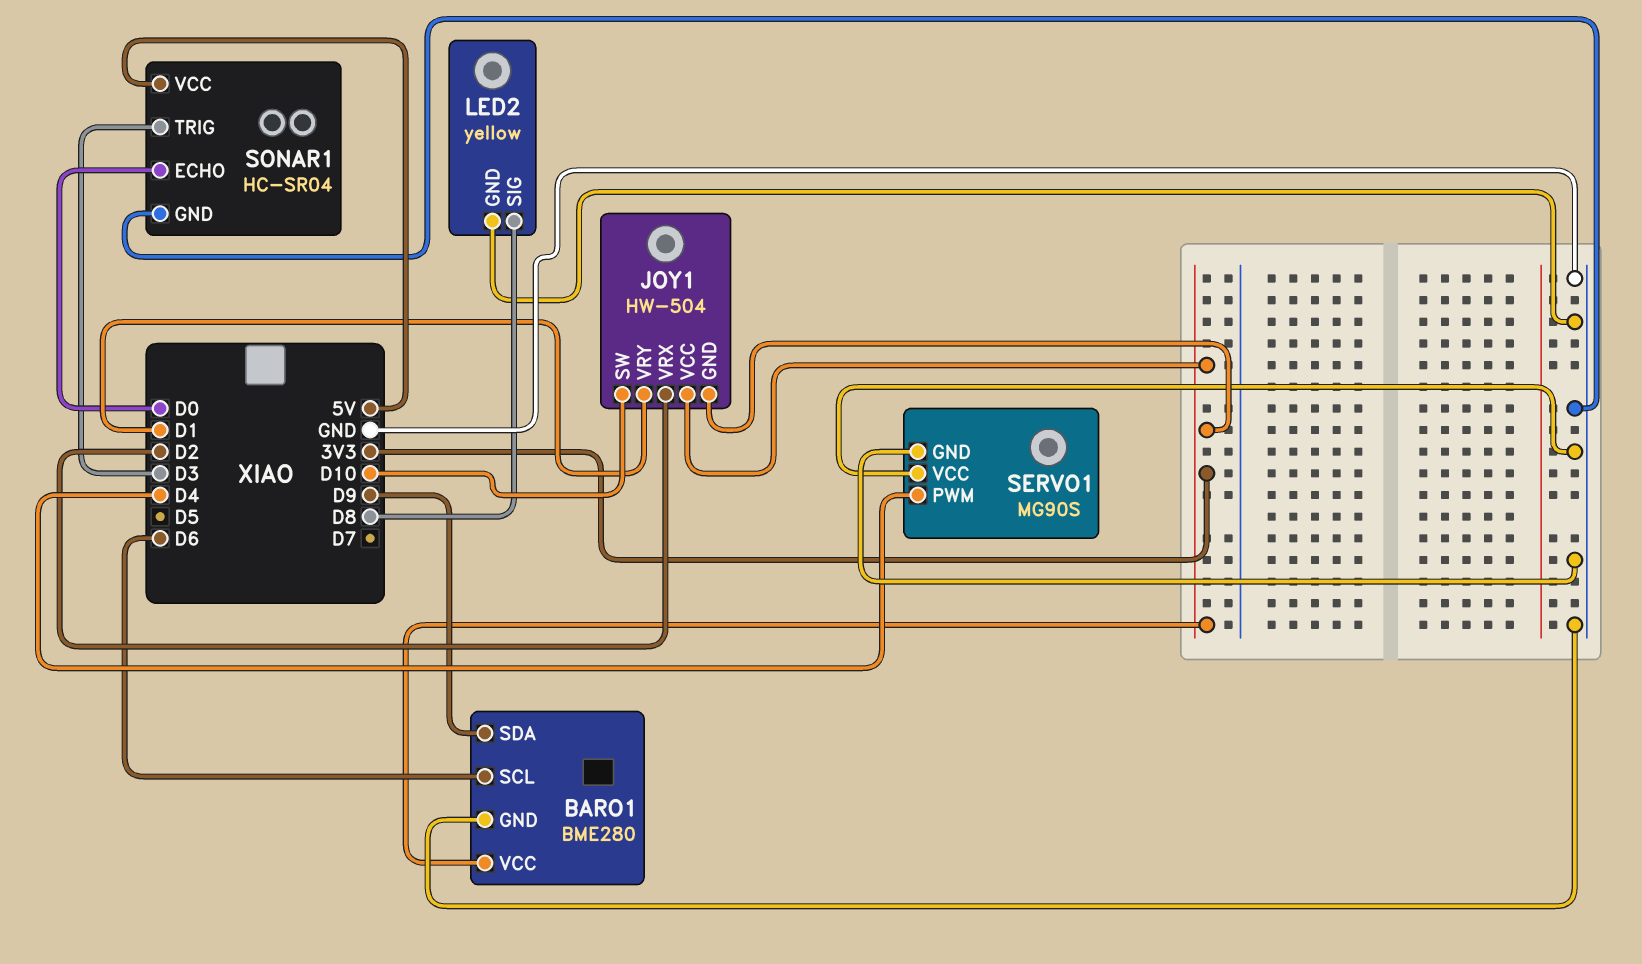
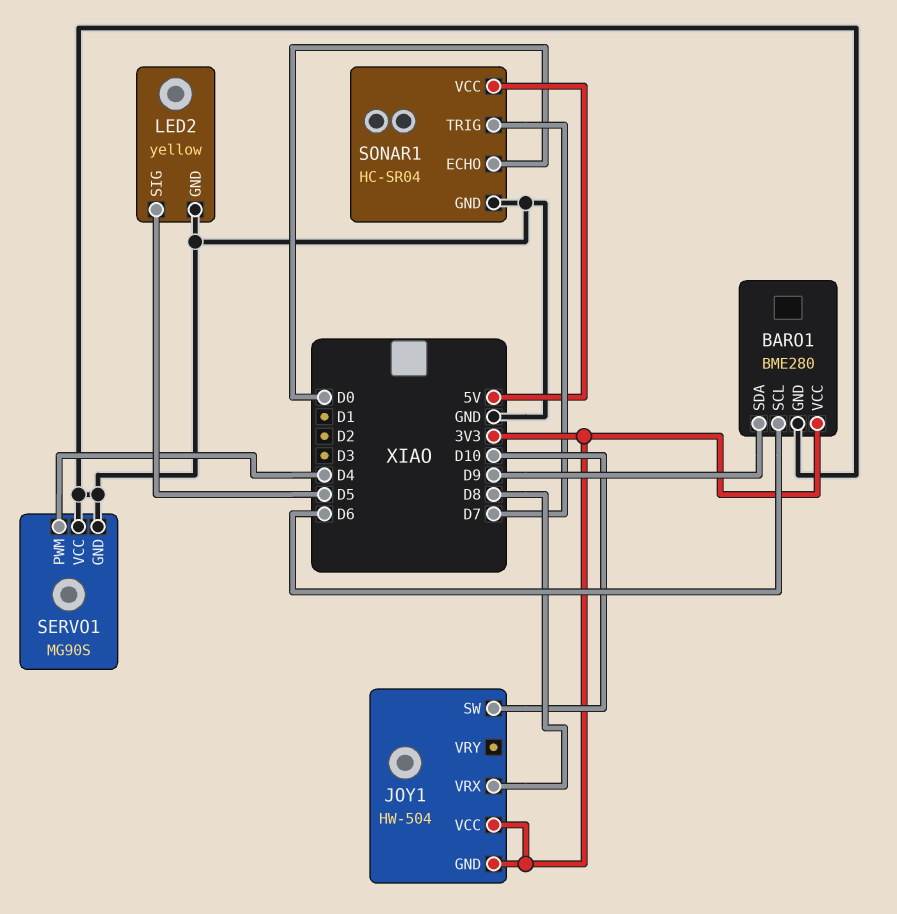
JOY1 pin VRX: D2 -> D8
JOY1 pin VRY: D1 -> none
LED2 pin SIG: D8 -> D5
SONAR1 pin TRIG: D3 -> D7

